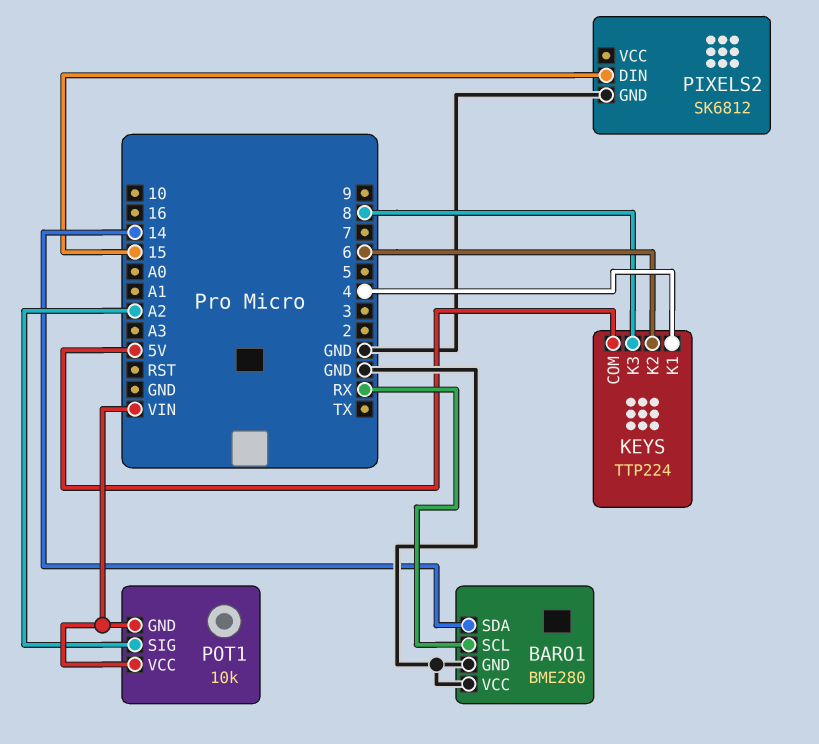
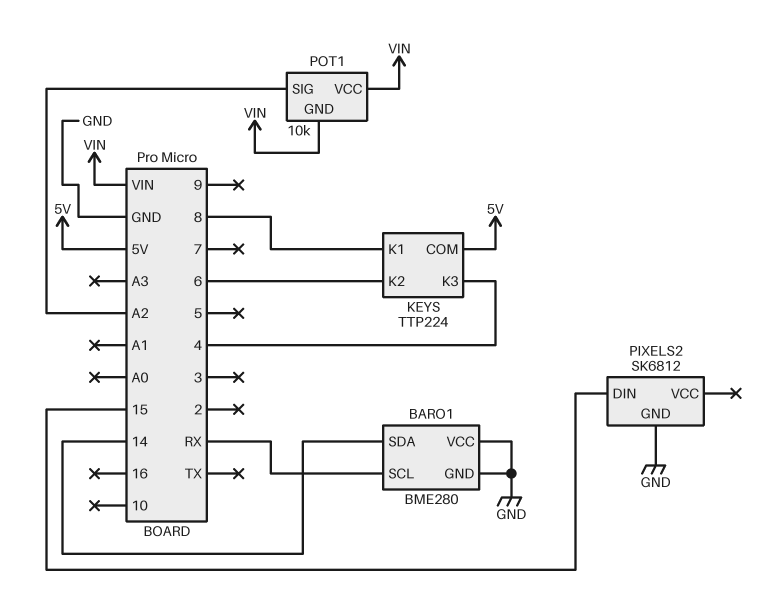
KEYS pin K1: 4 -> 8
KEYS pin K3: 8 -> 4

